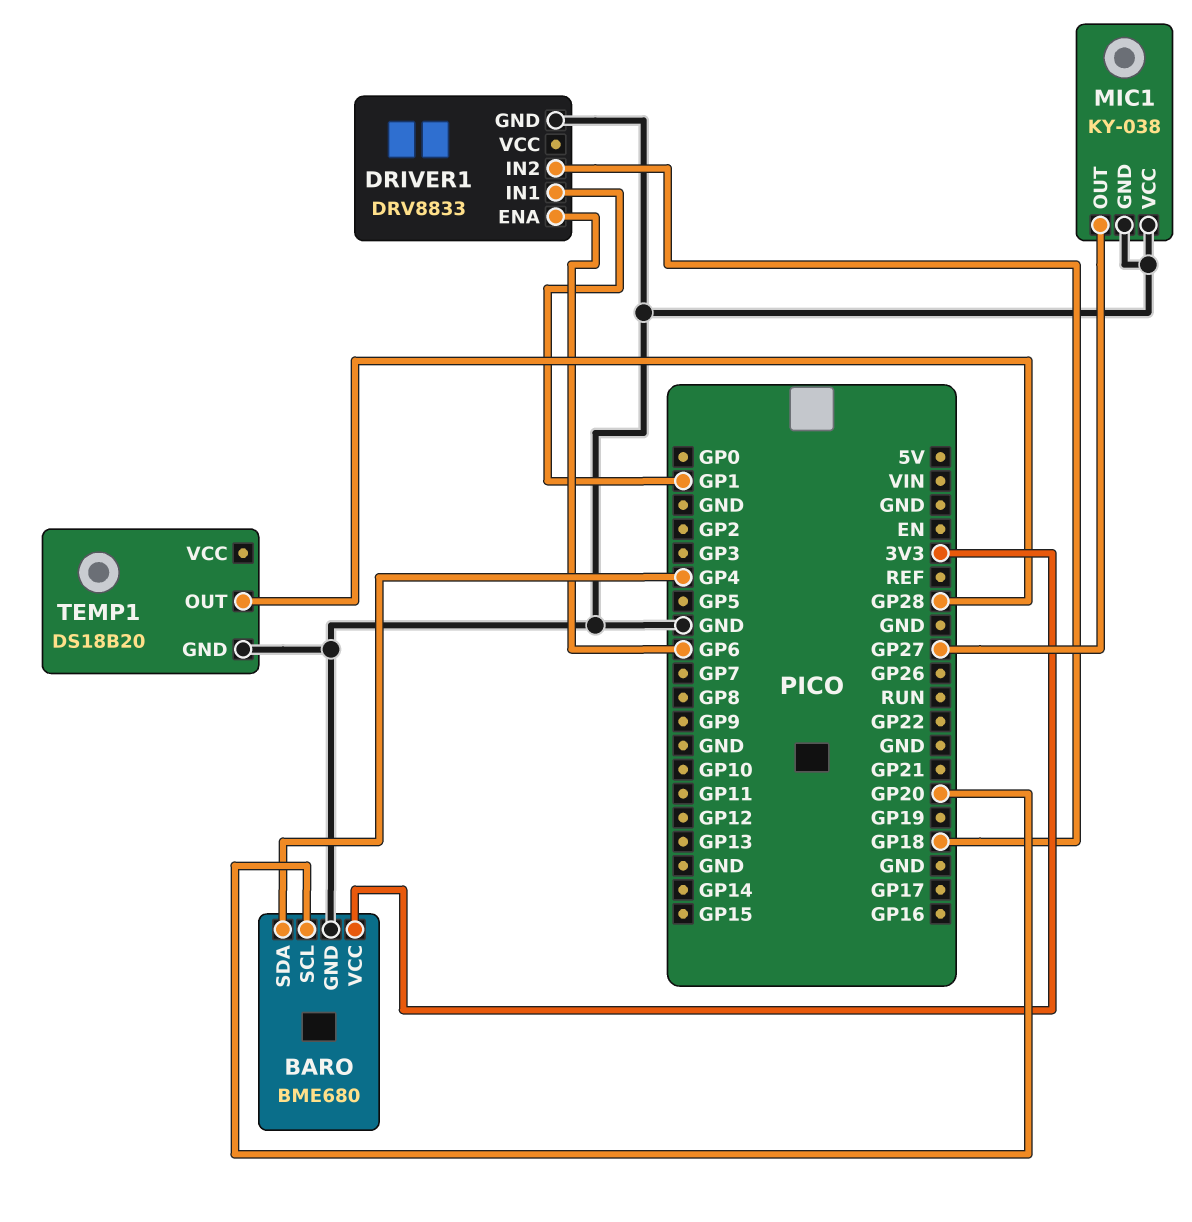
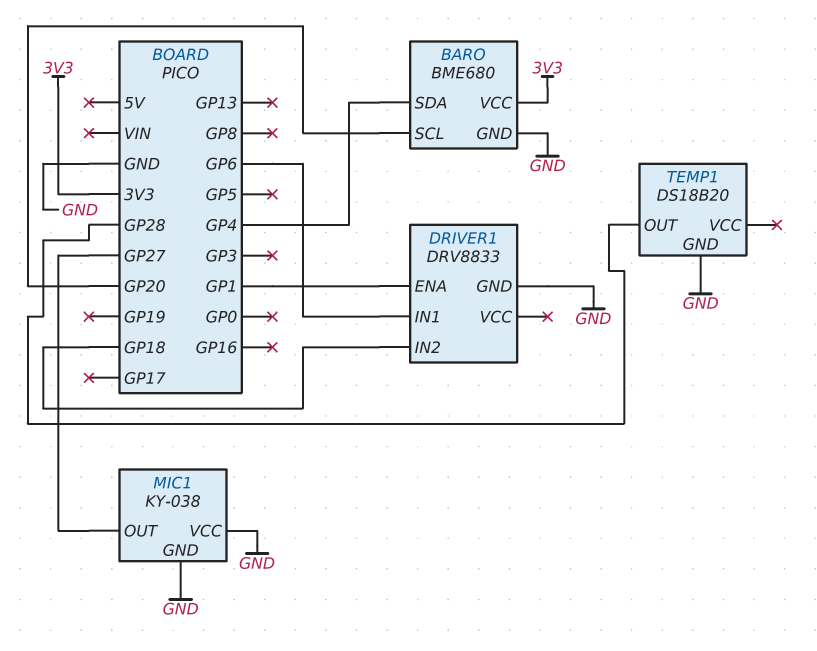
DRIVER1 pin ENA: GP6 -> GP1
DRIVER1 pin IN1: GP1 -> GP6

